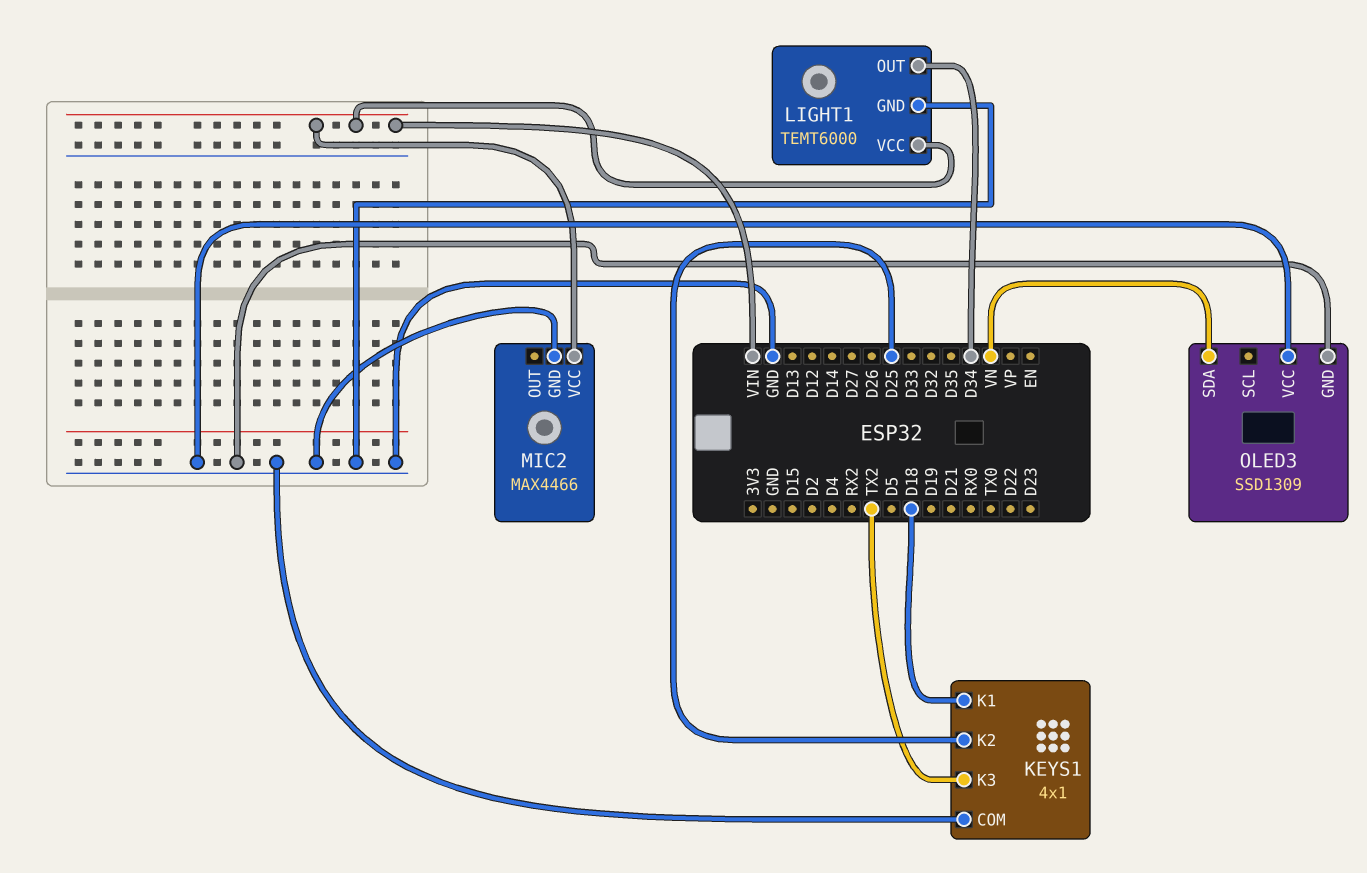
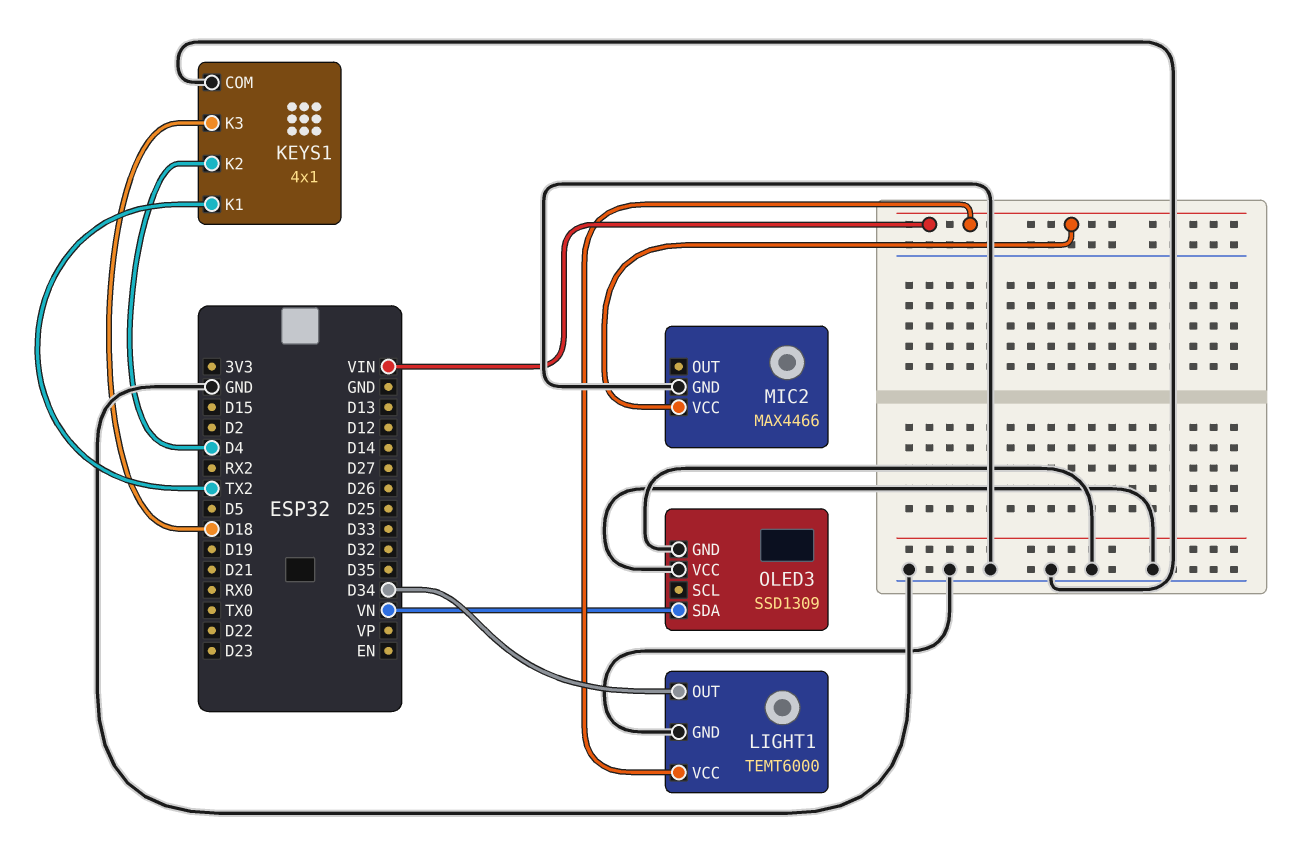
KEYS1 pin K1: D18 -> TX2
KEYS1 pin K2: D25 -> D4
KEYS1 pin K3: TX2 -> D18

